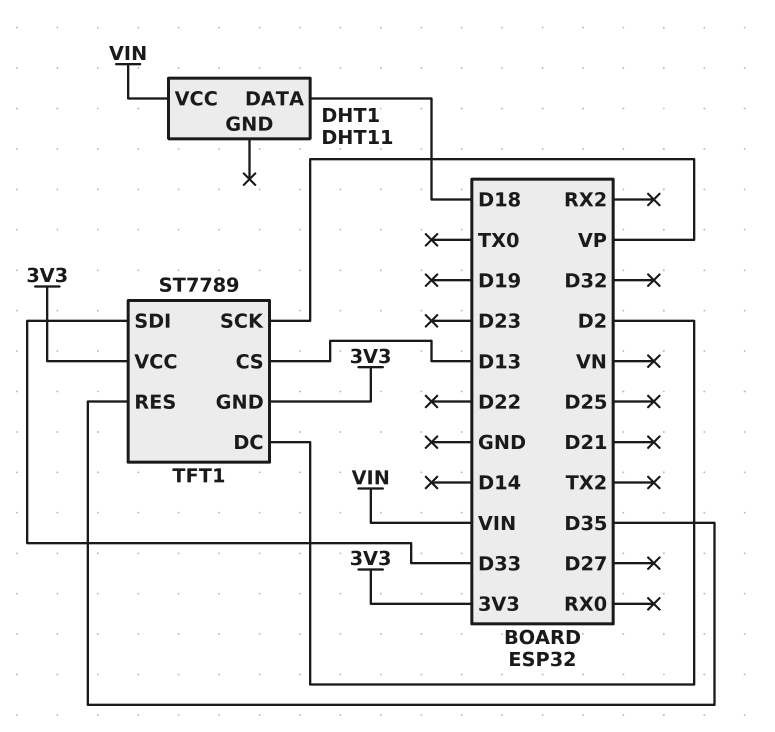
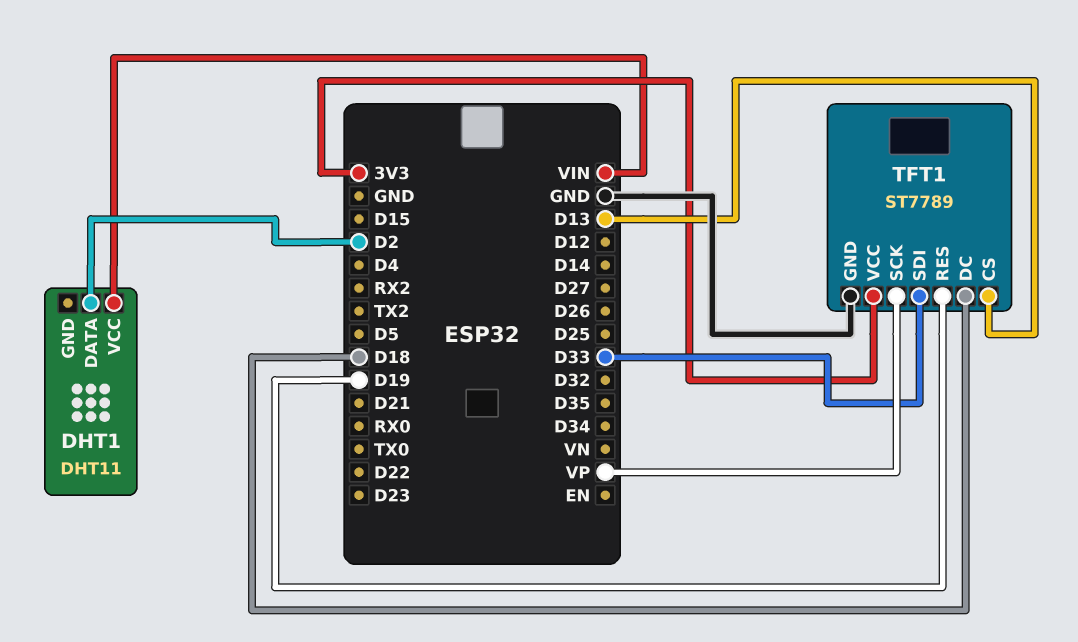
DHT1 pin DATA: D18 -> D2
TFT1 pin DC: D2 -> D18
TFT1 pin GND: 3V3 -> GND
TFT1 pin RES: D35 -> D19

